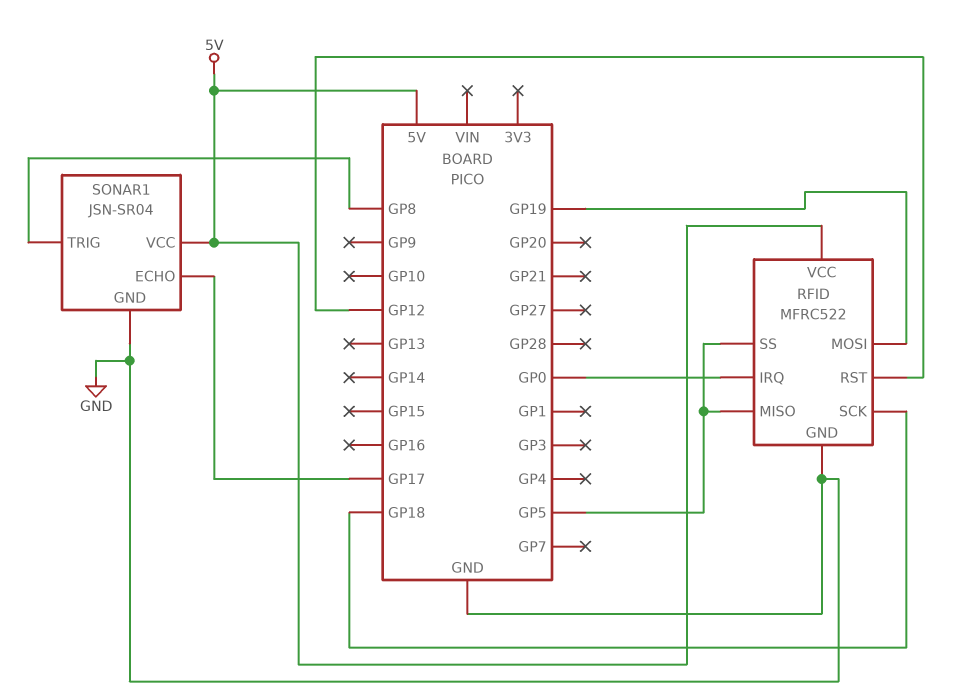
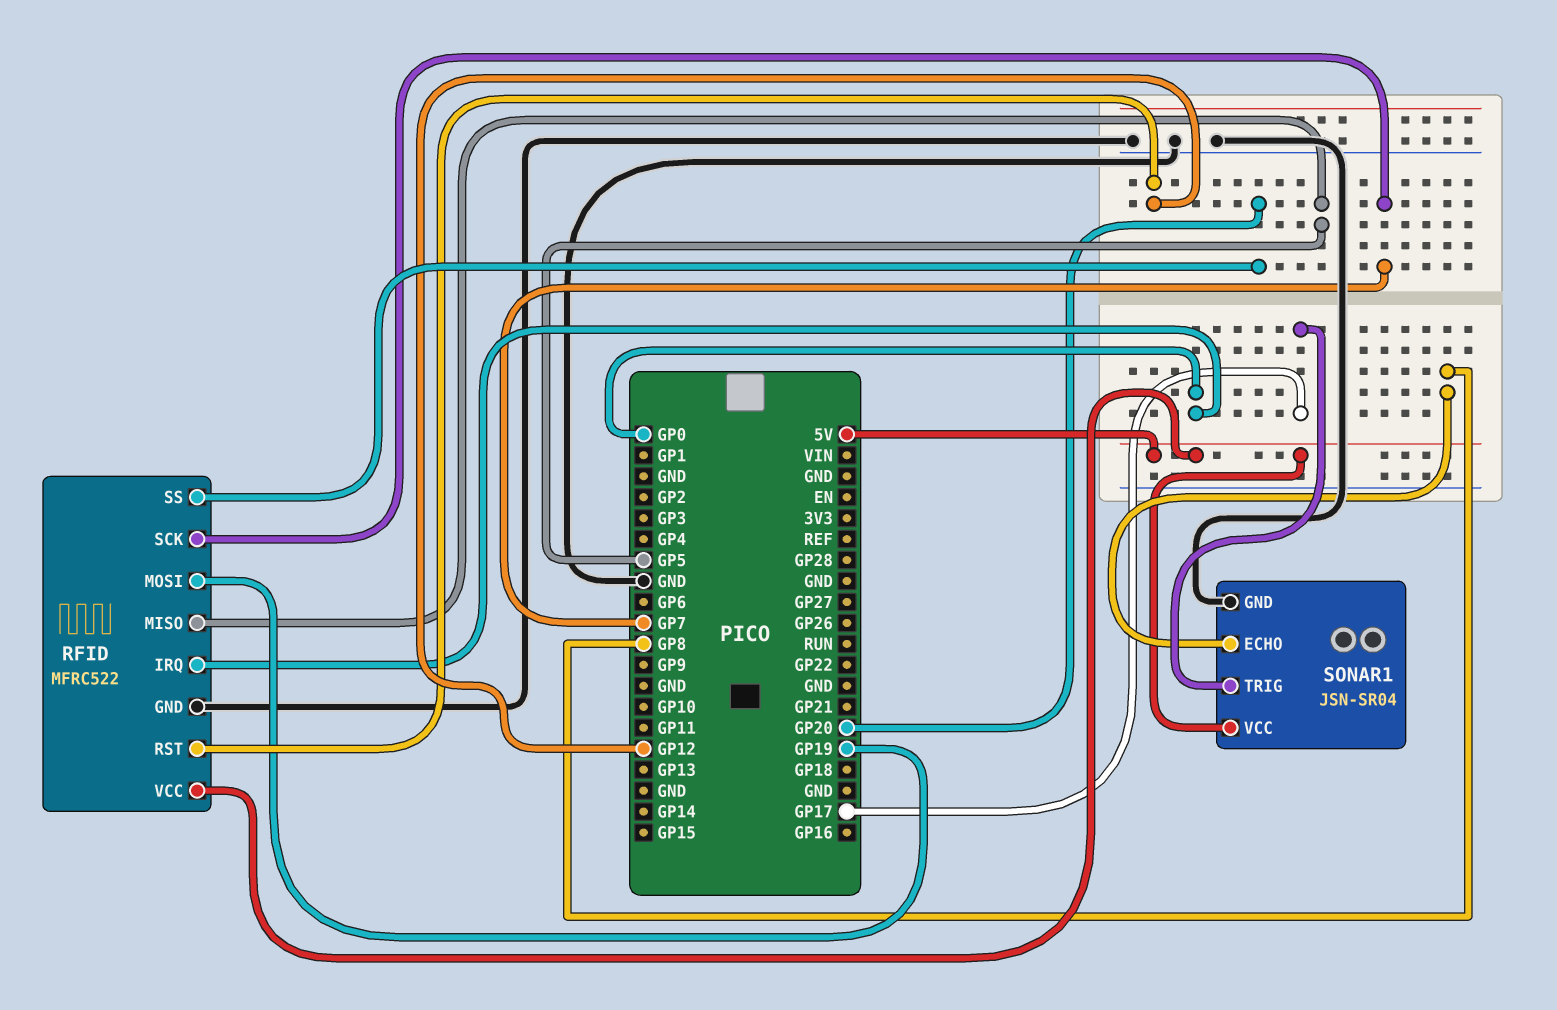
RFID pin SCK: GP18 -> GP7
RFID pin SS: GP5 -> GP20
SONAR1 pin ECHO: GP17 -> GP8
SONAR1 pin TRIG: GP8 -> GP17

